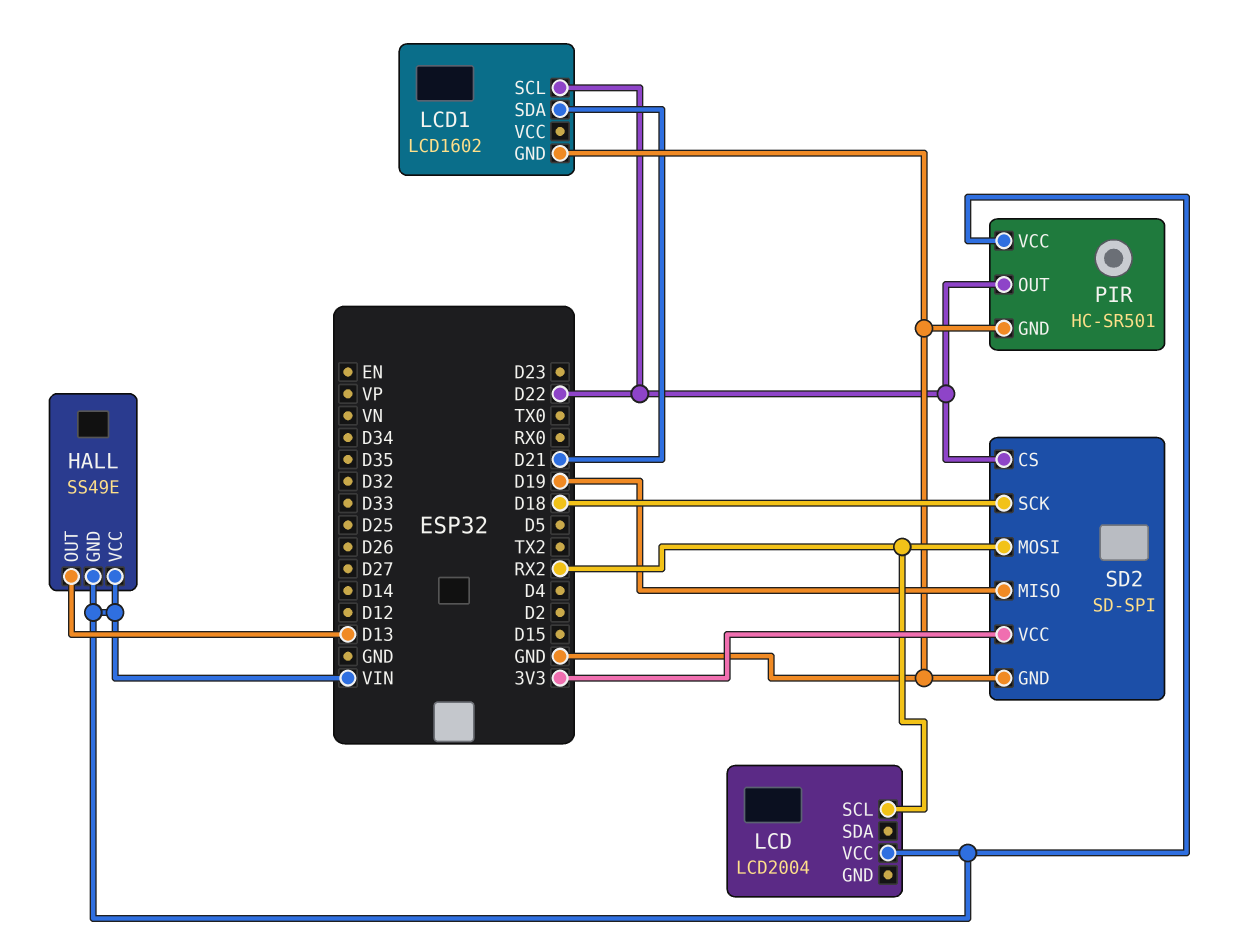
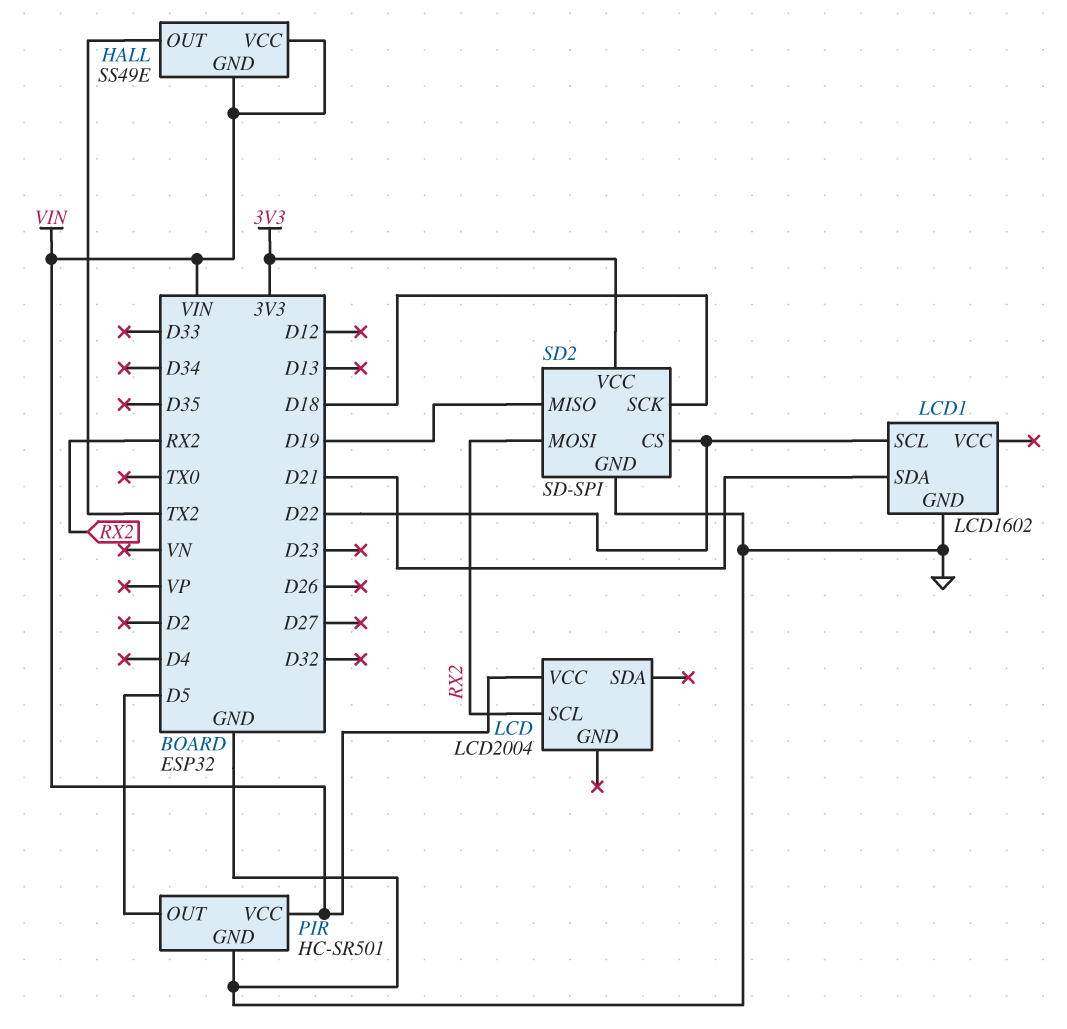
HALL pin OUT: D13 -> TX2
PIR pin OUT: D22 -> D5

